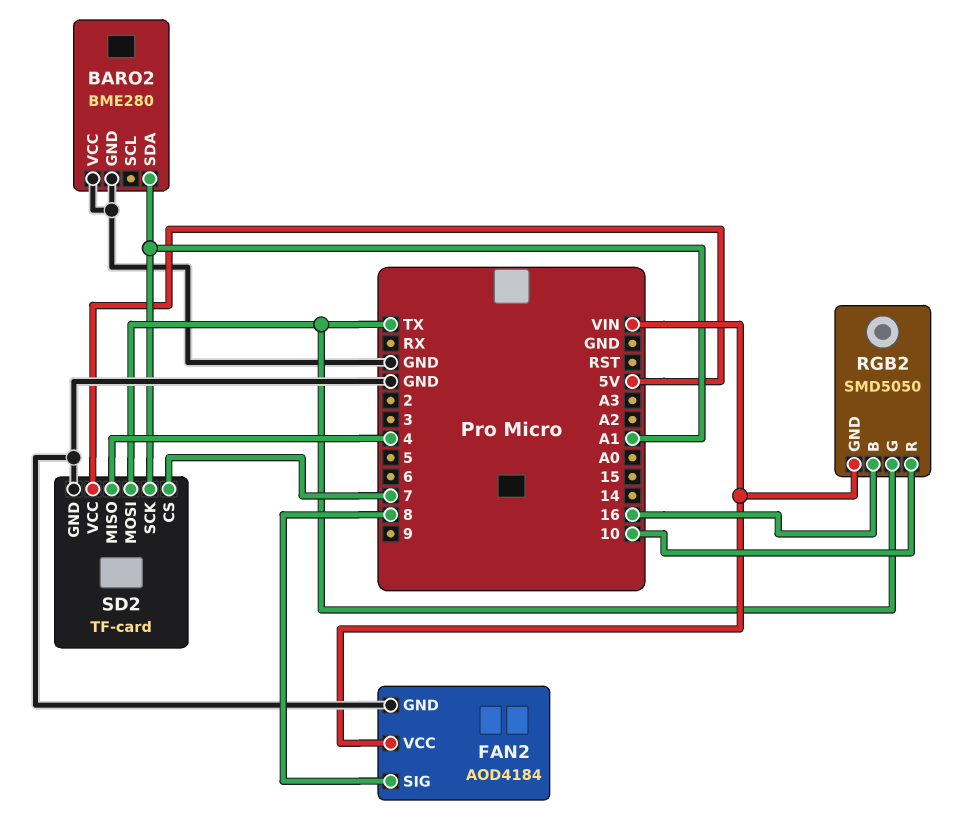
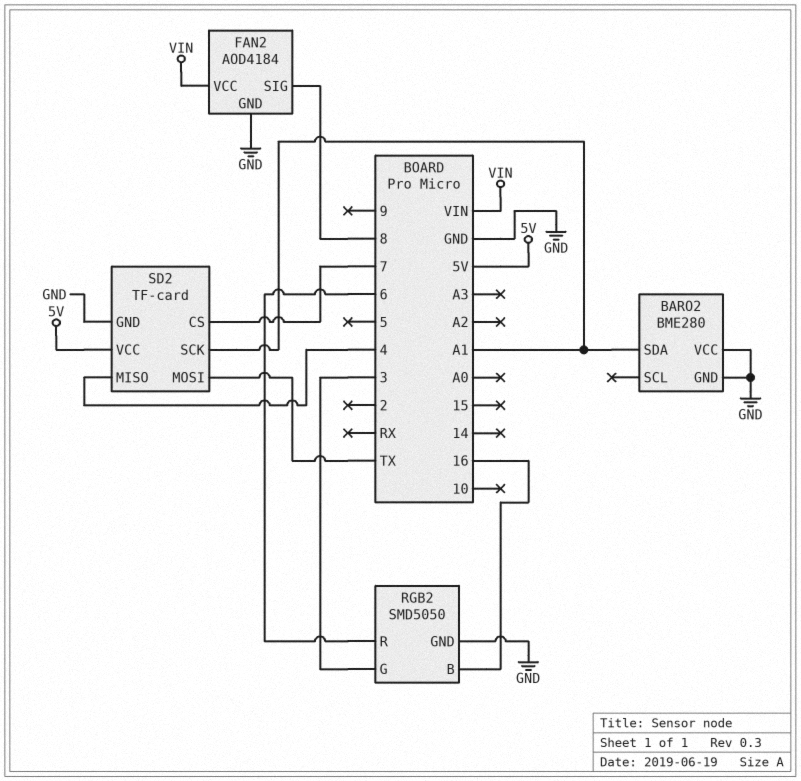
RGB2 pin G: TX -> 3
RGB2 pin GND: VIN -> GND
RGB2 pin R: 10 -> 6

